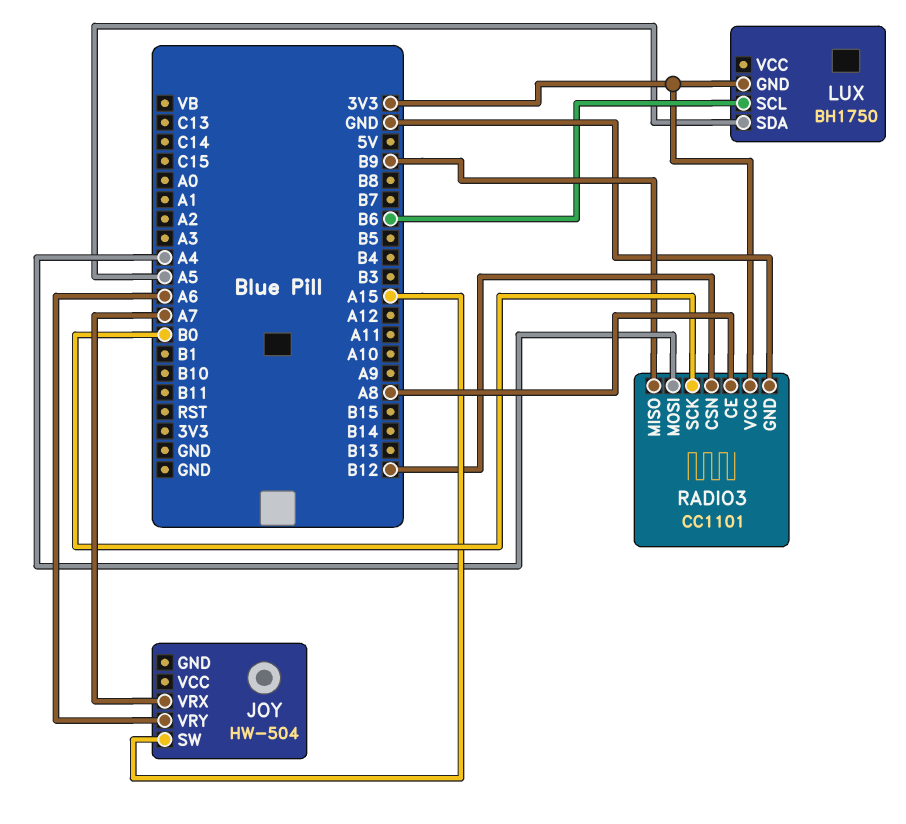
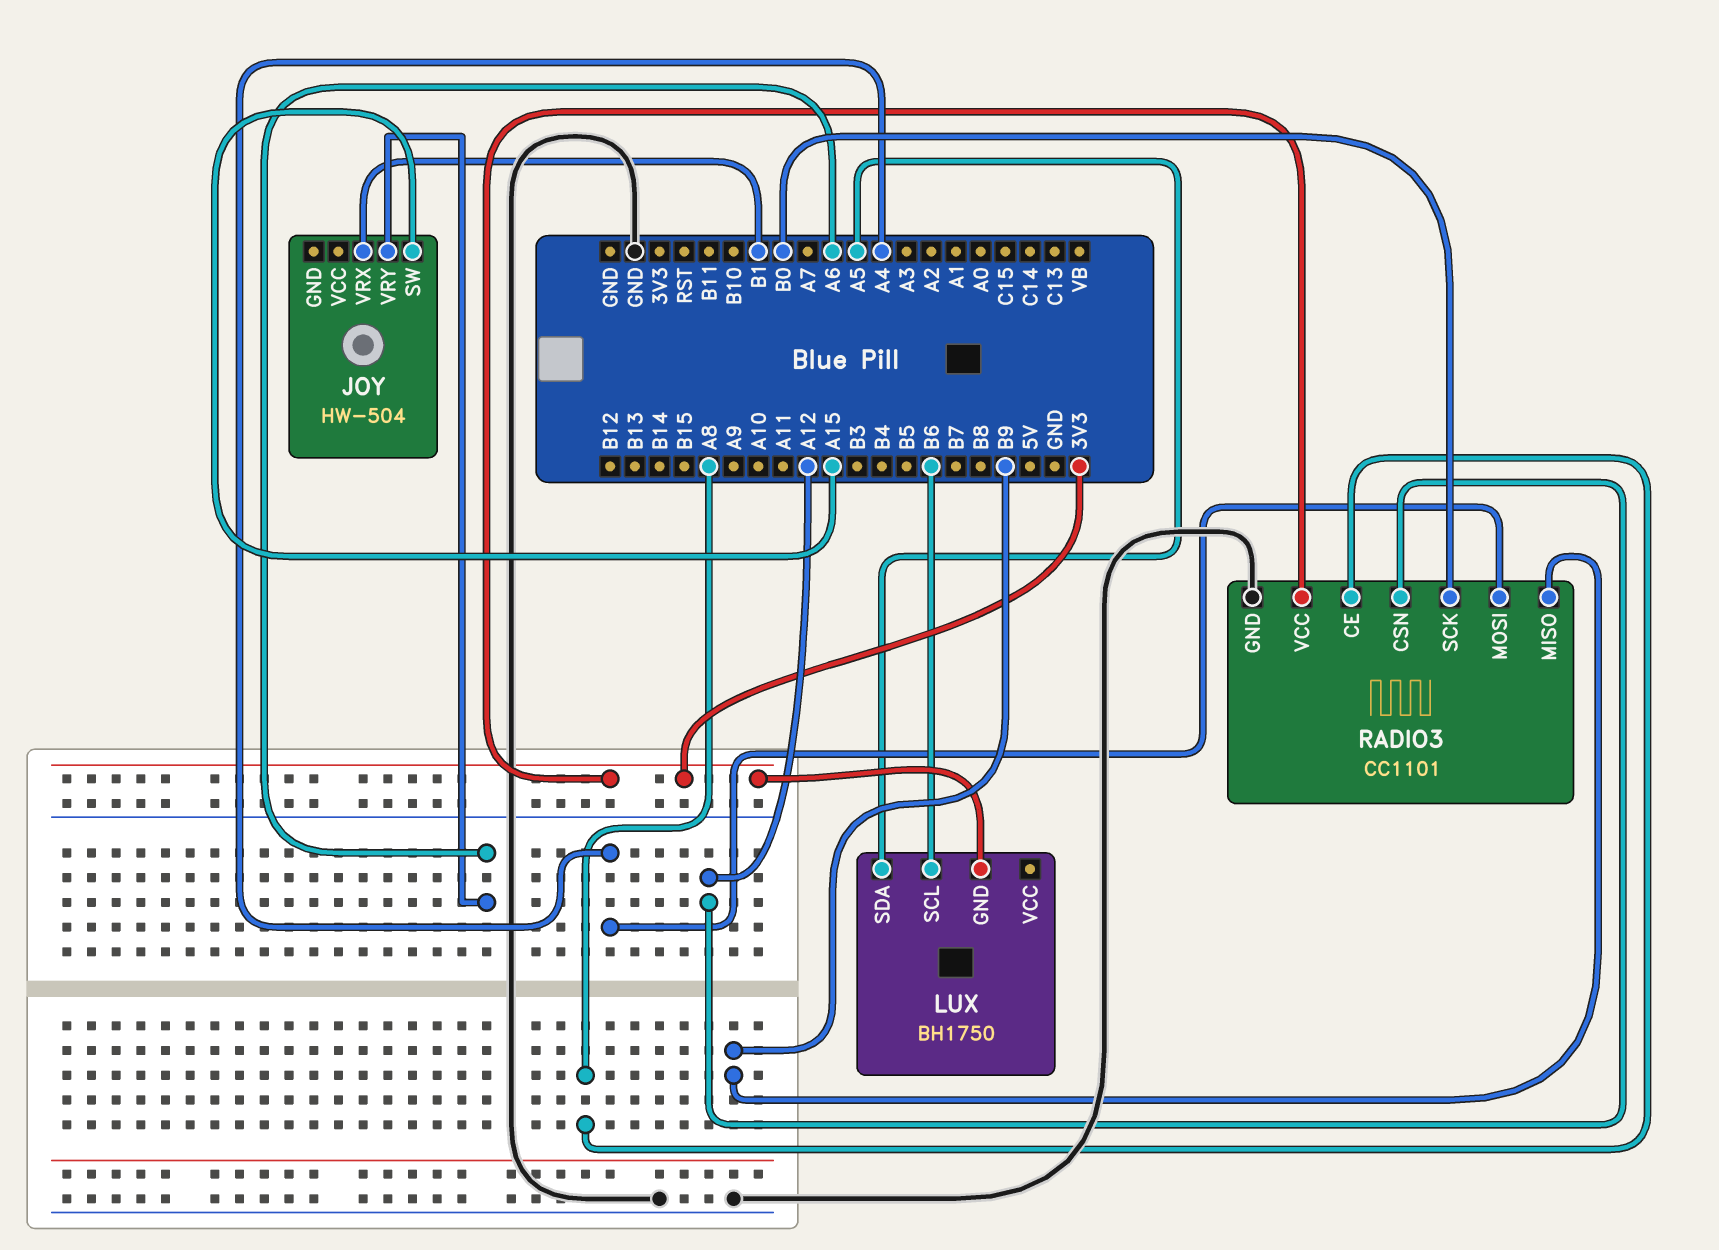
JOY pin VRX: A7 -> B1
RADIO3 pin CSN: B12 -> A12

